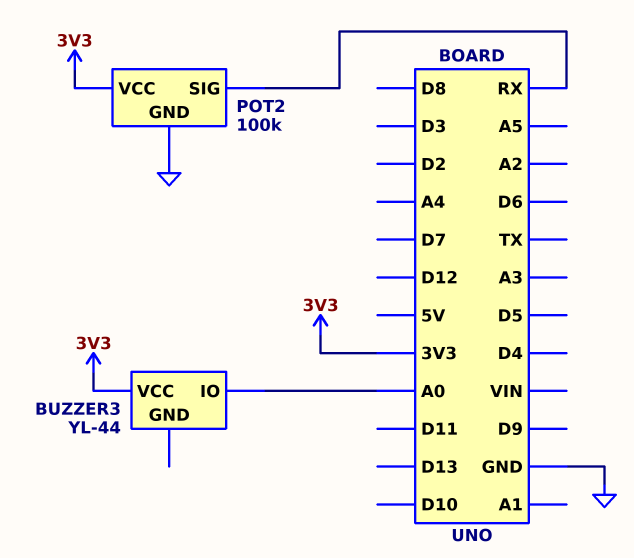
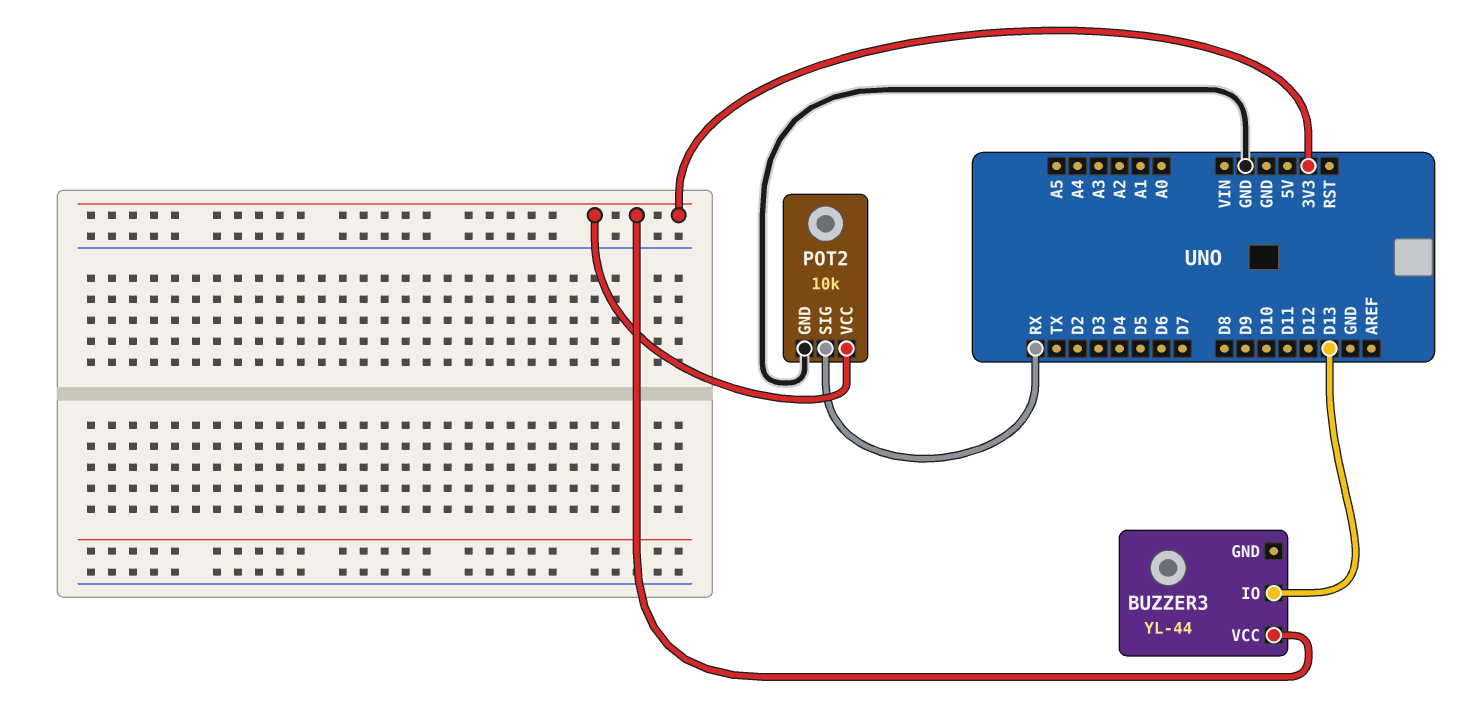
BUZZER3 pin IO: A0 -> D13
POT2: 100k -> 10k

